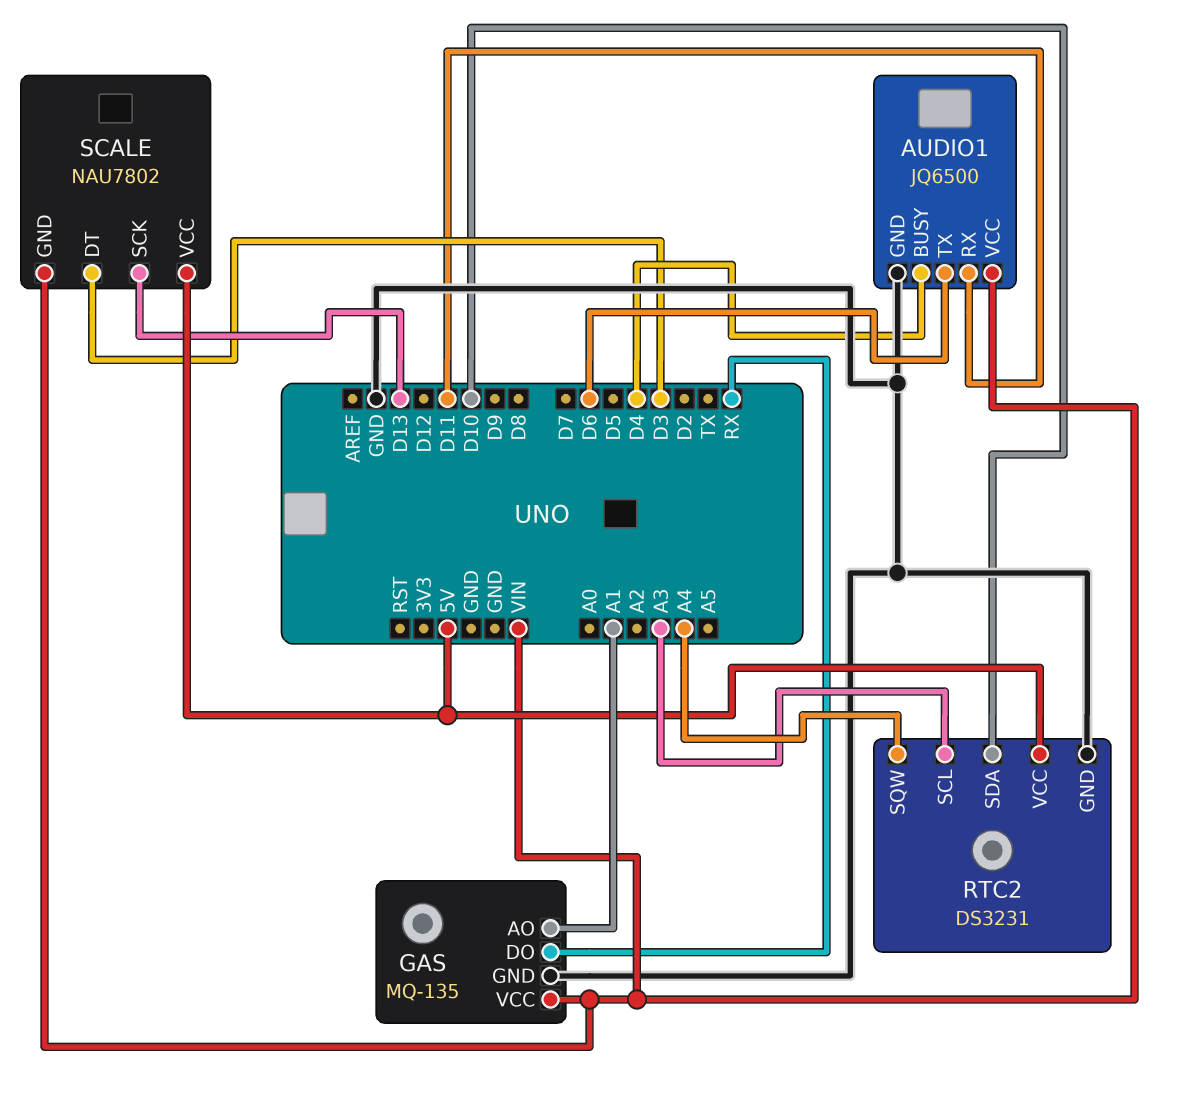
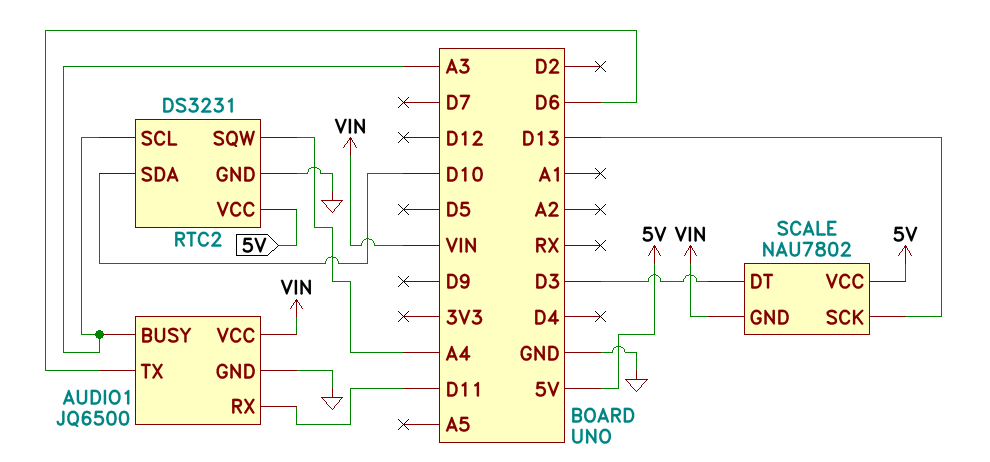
AUDIO1 pin BUSY: D4 -> A3
GAS: MQ-135 -> none
GAS pin AO: A1 -> none
GAS pin DO: RX -> none
GAS pin GND: GND -> none
GAS pin VCC: VIN -> none

